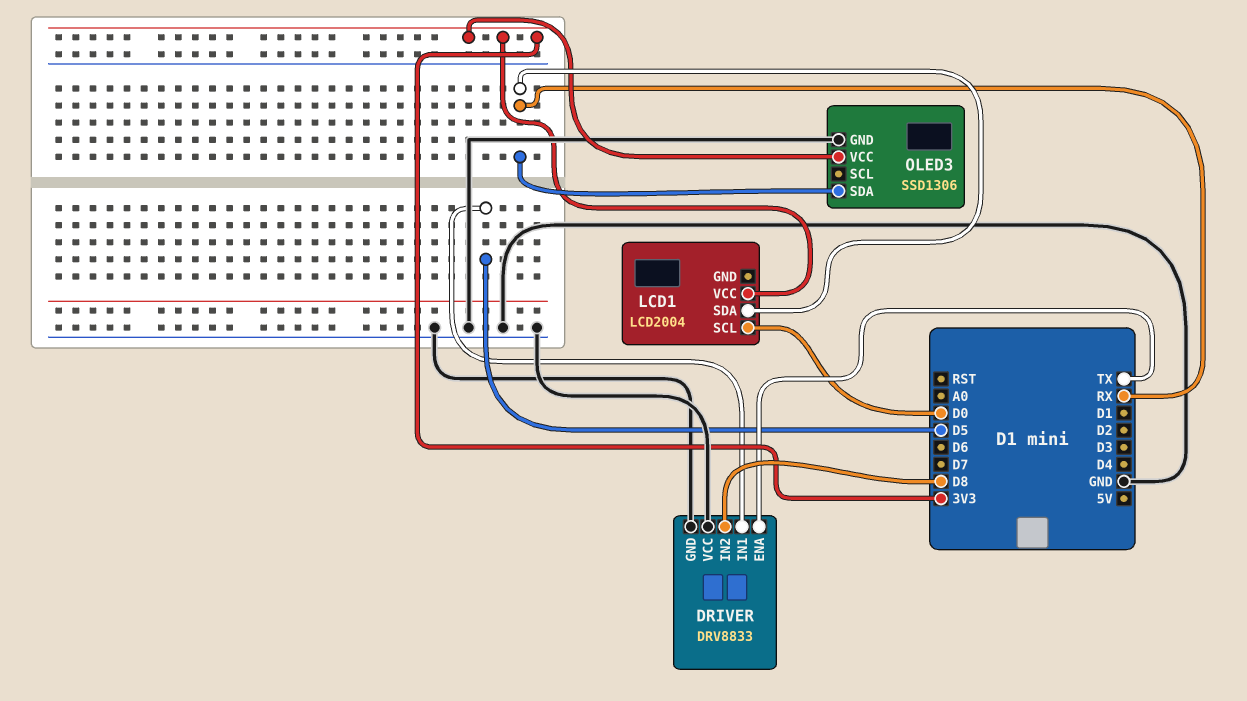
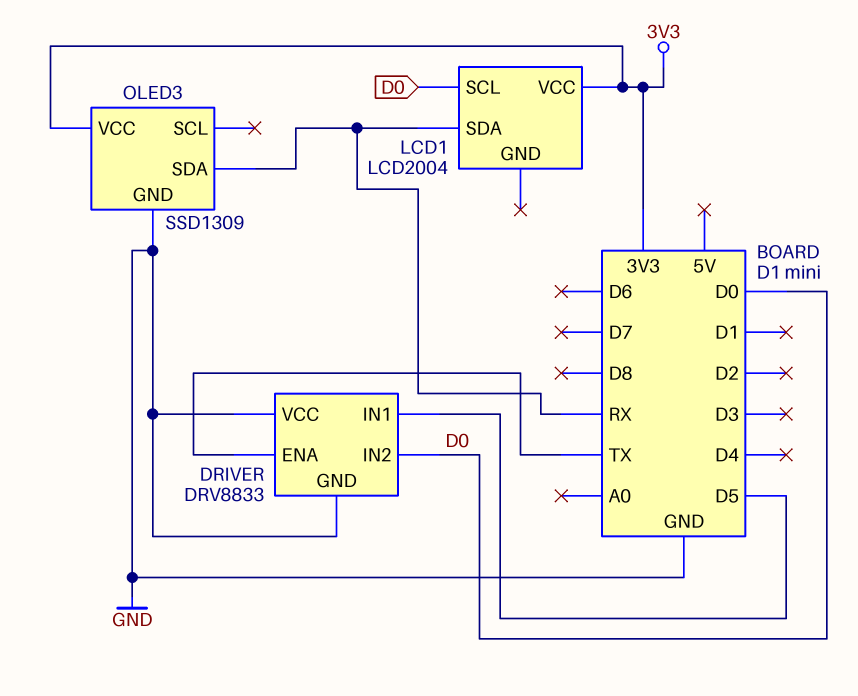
DRIVER pin IN2: D8 -> D0
OLED3: SSD1306 -> SSD1309

